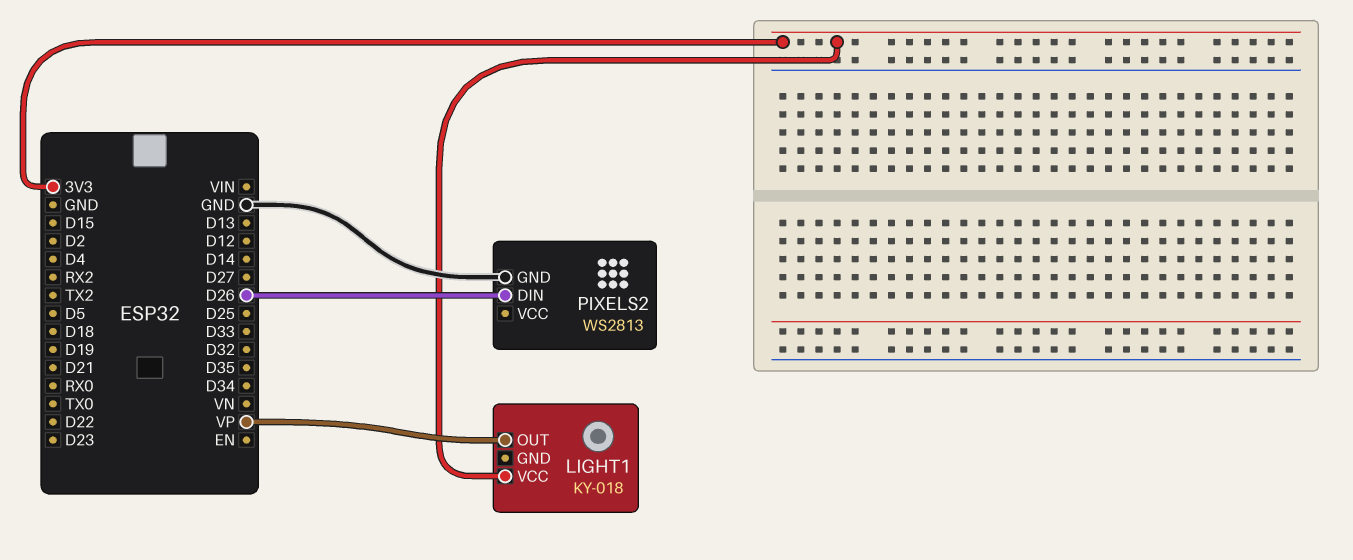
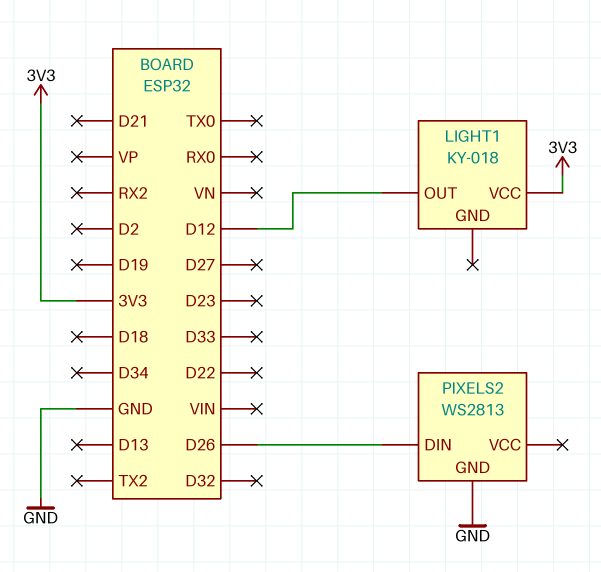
LIGHT1 pin OUT: VP -> D12

